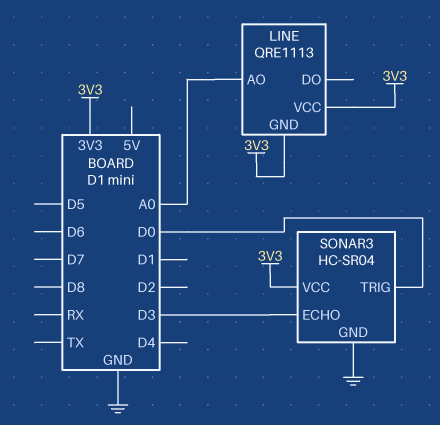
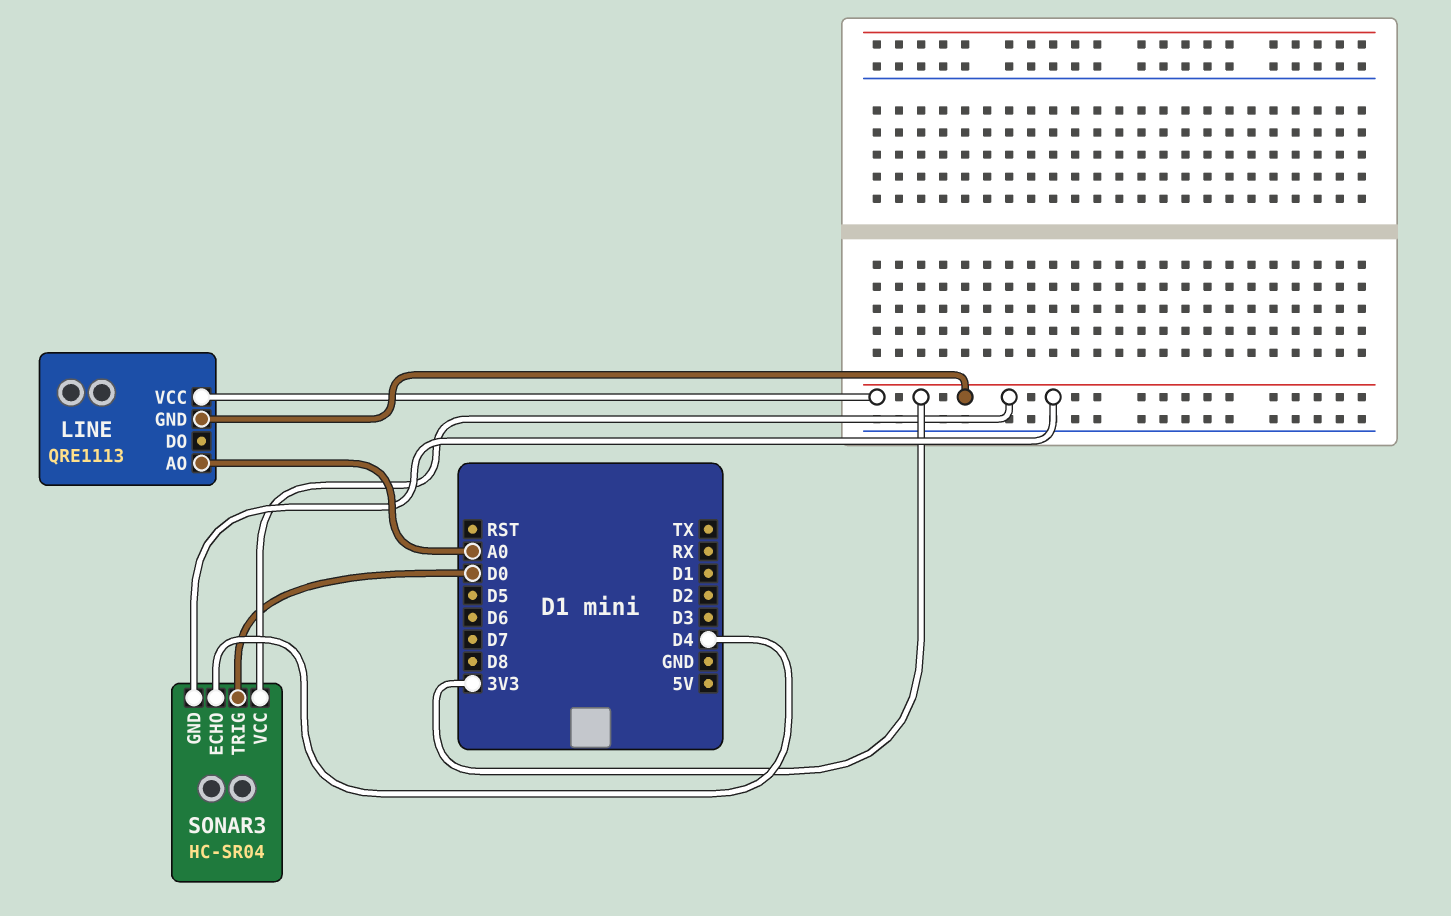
SONAR3 pin ECHO: D3 -> D4
SONAR3 pin GND: GND -> 3V3

